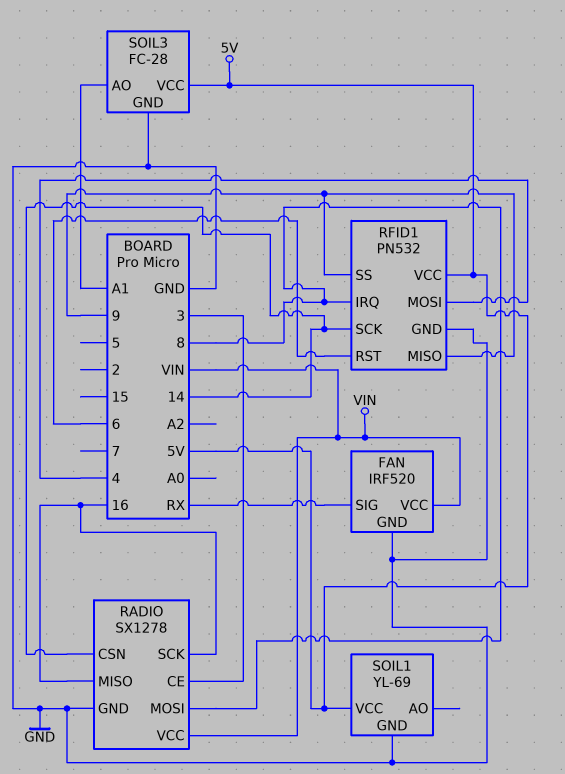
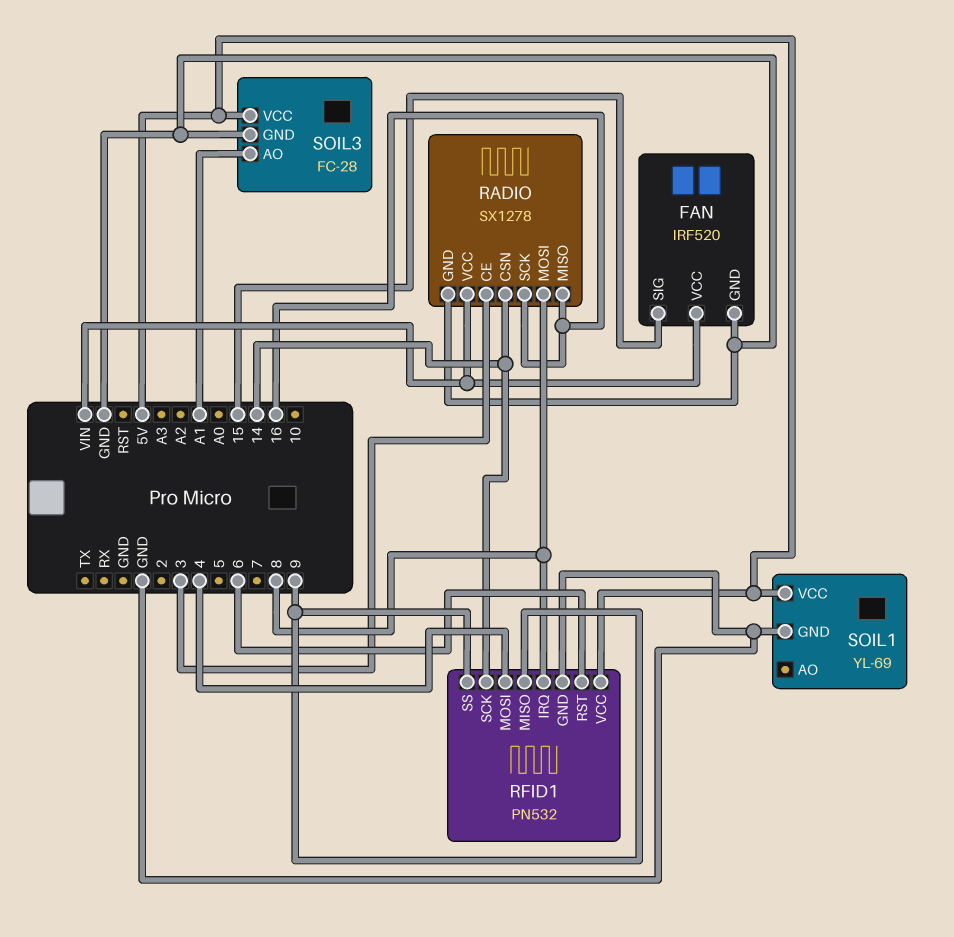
FAN pin SIG: RX -> 15

